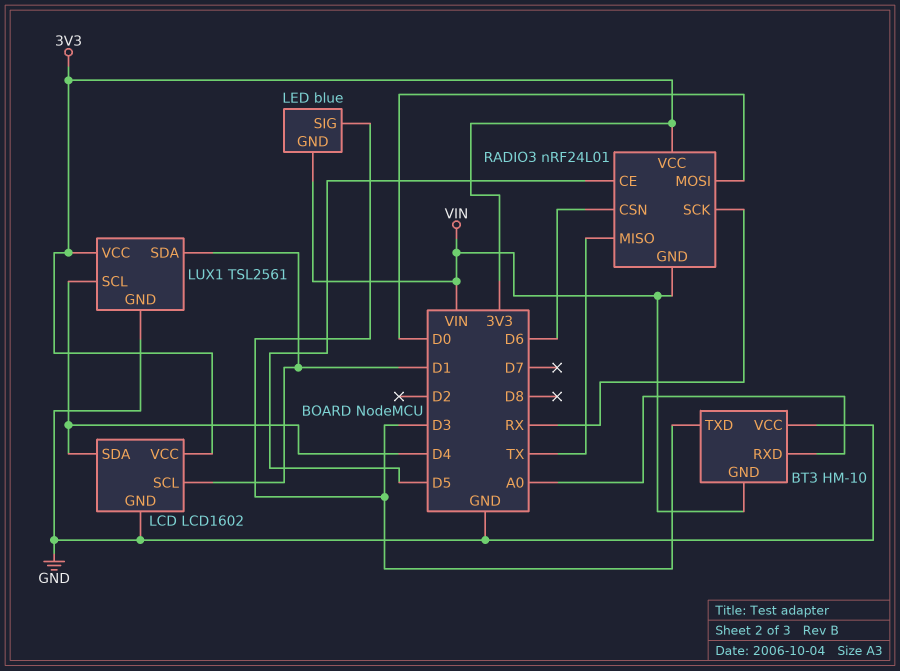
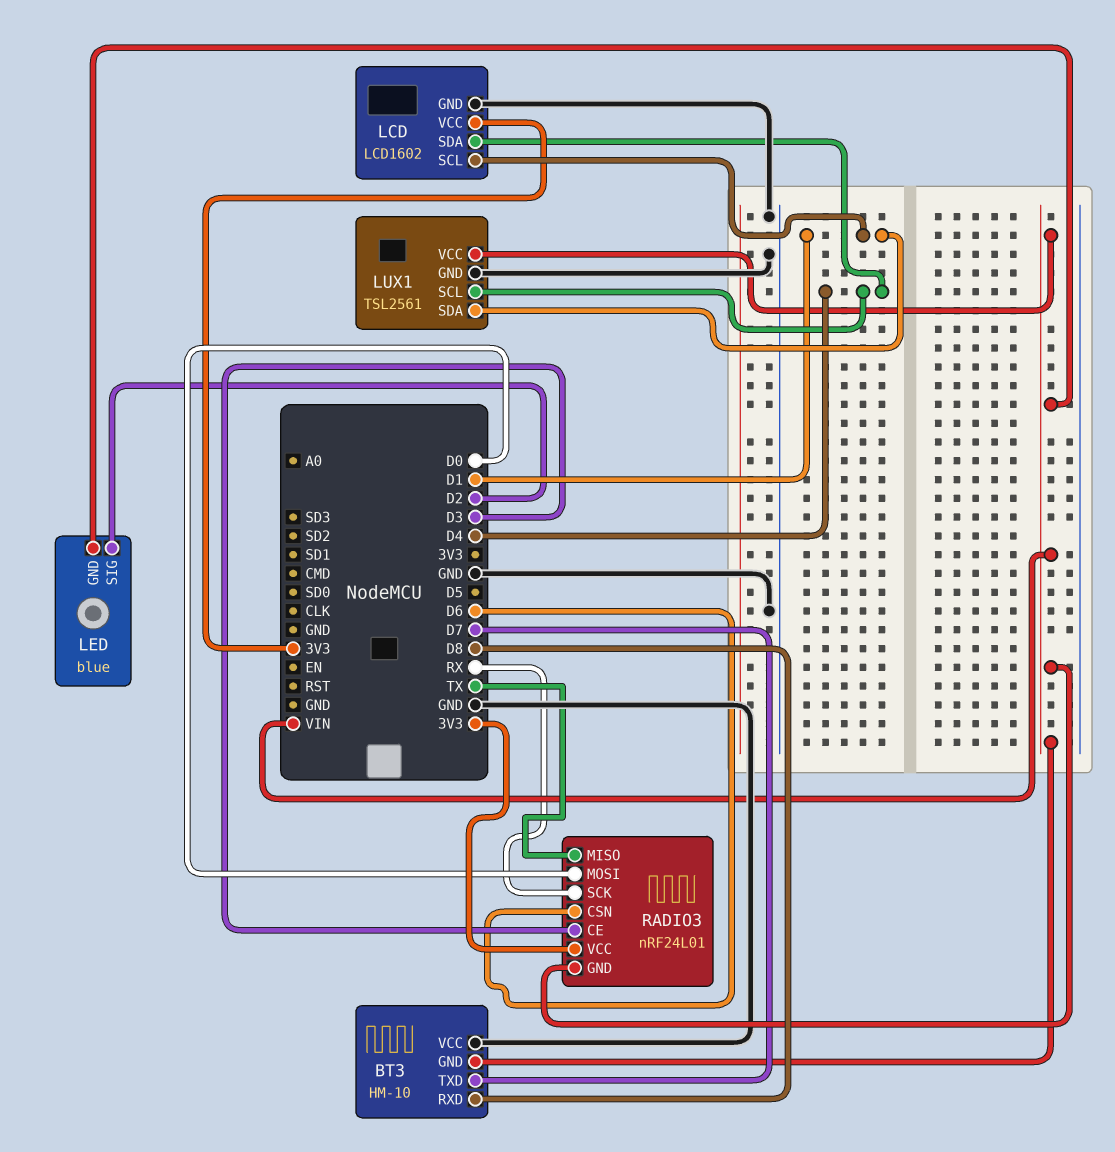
BT3 pin RXD: A0 -> D8
BT3 pin TXD: D3 -> D7
LED pin SIG: D3 -> D2
LUX1 pin VCC: 3V3 -> VIN
RADIO3 pin CE: D5 -> D3

